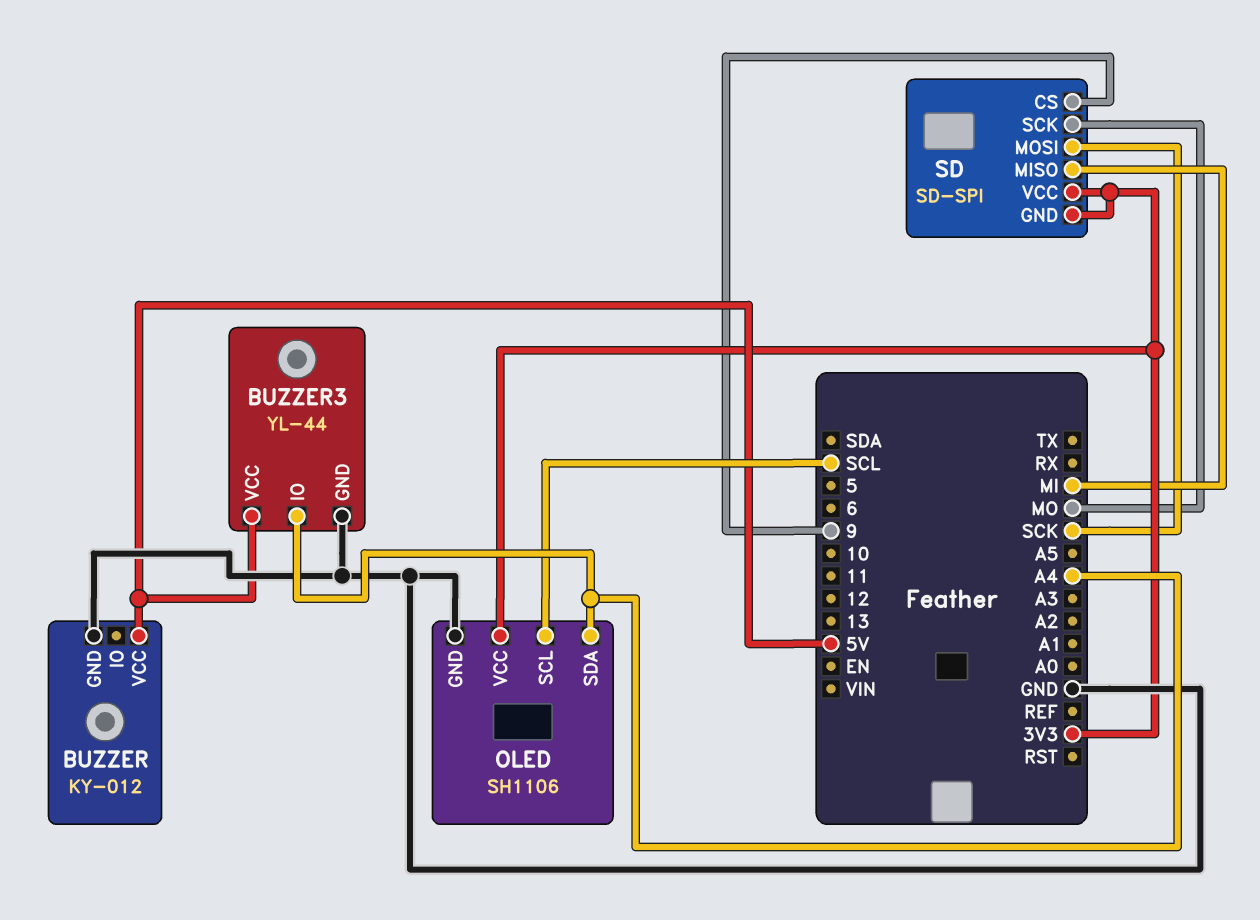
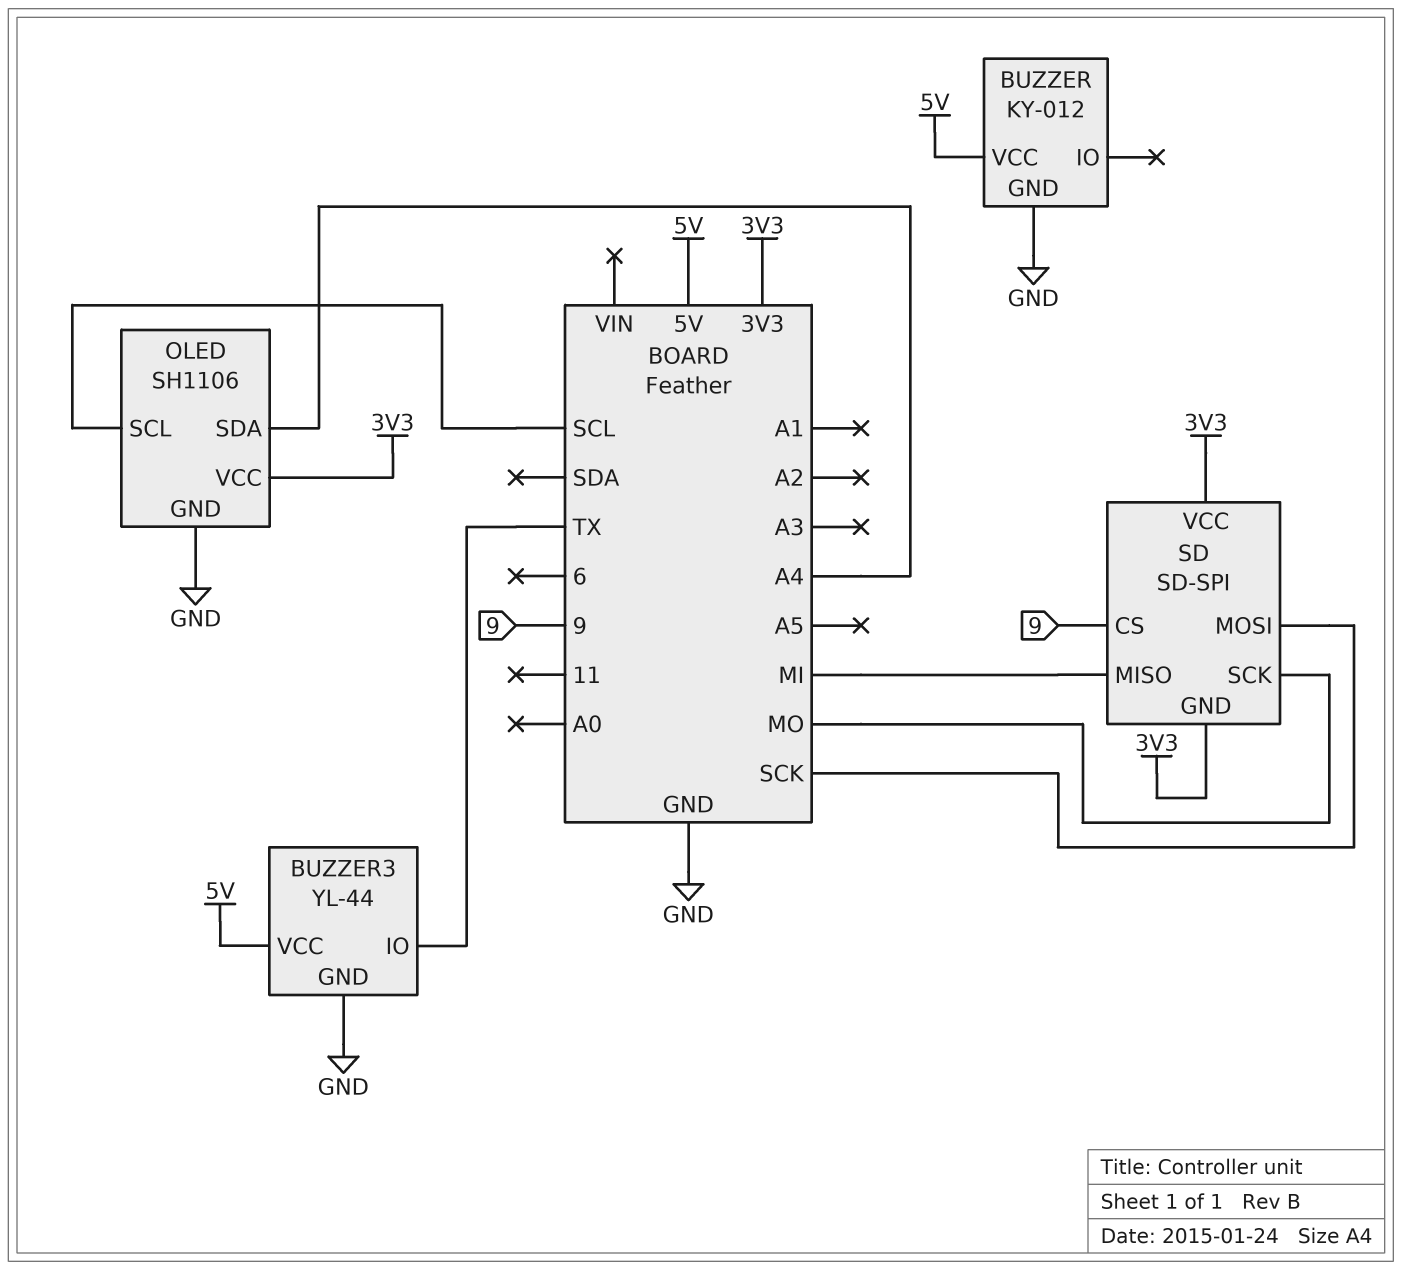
BUZZER3 pin IO: A4 -> TX

